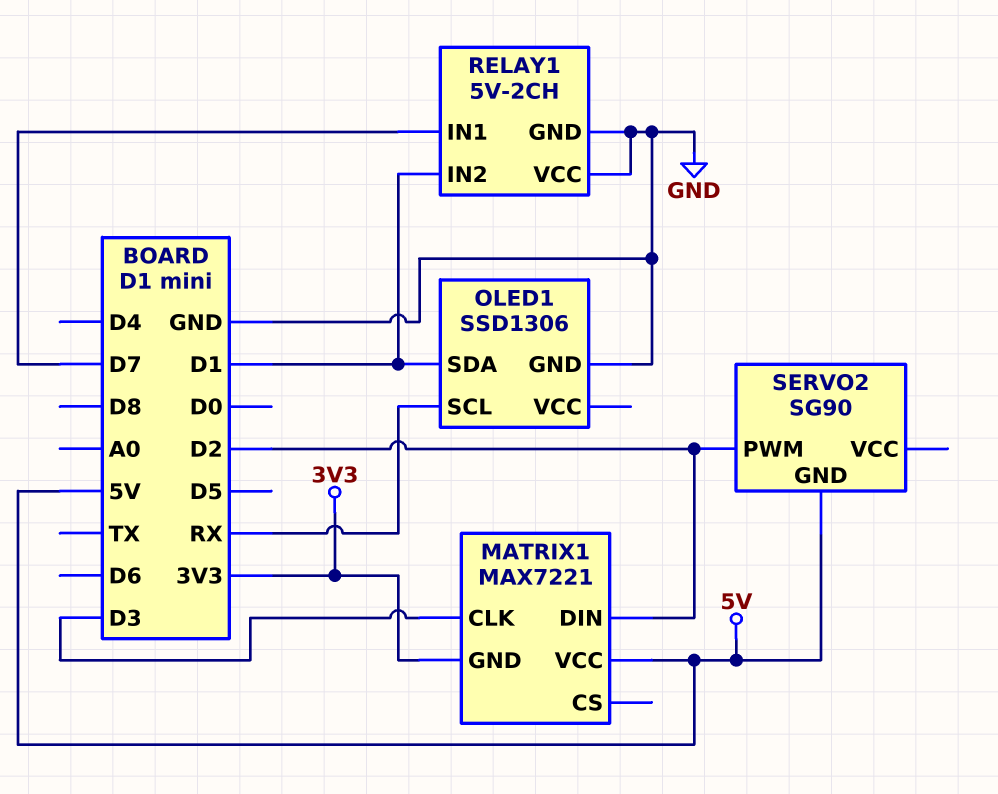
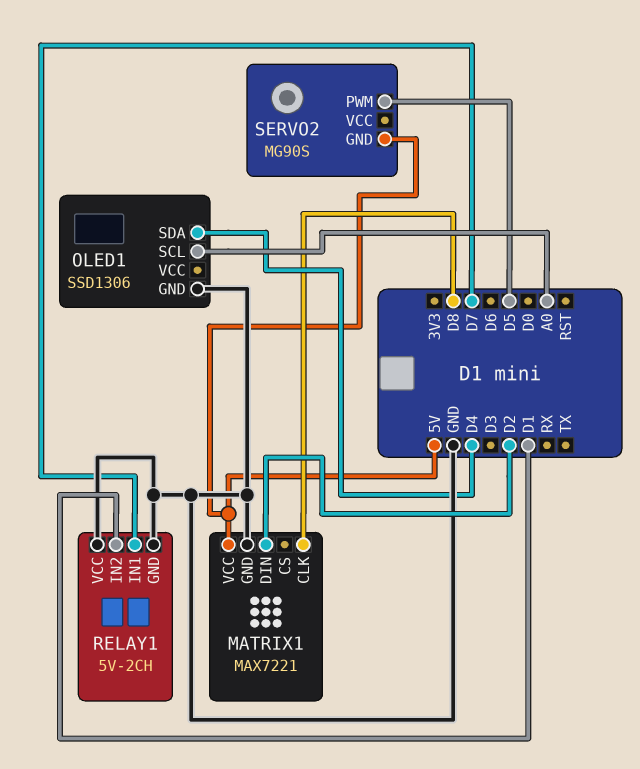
MATRIX1 pin CLK: D3 -> D8
MATRIX1 pin GND: 3V3 -> GND
OLED1 pin SCL: RX -> A0
OLED1 pin SDA: D1 -> D4
SERVO2: SG90 -> MG90S
SERVO2 pin PWM: D2 -> D5

